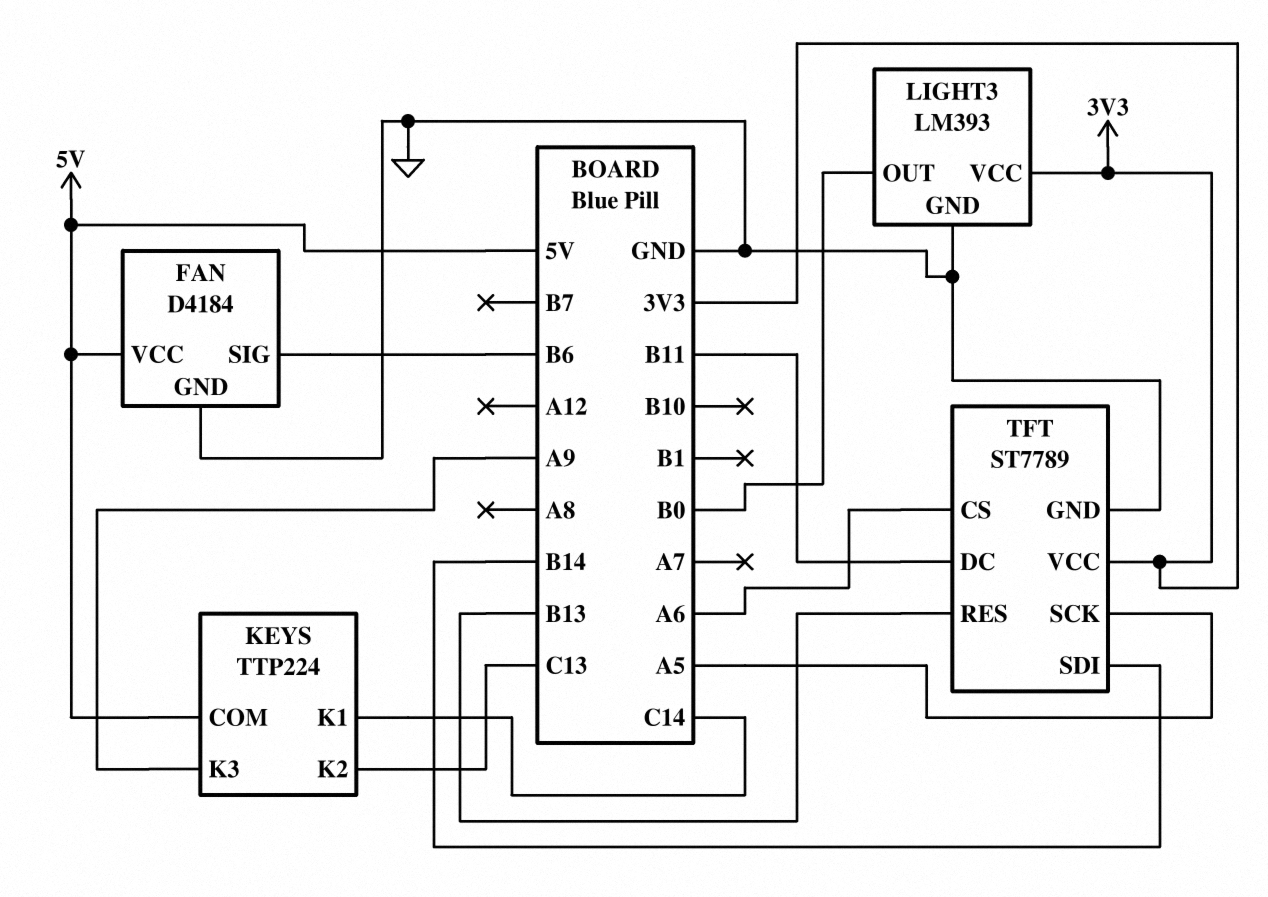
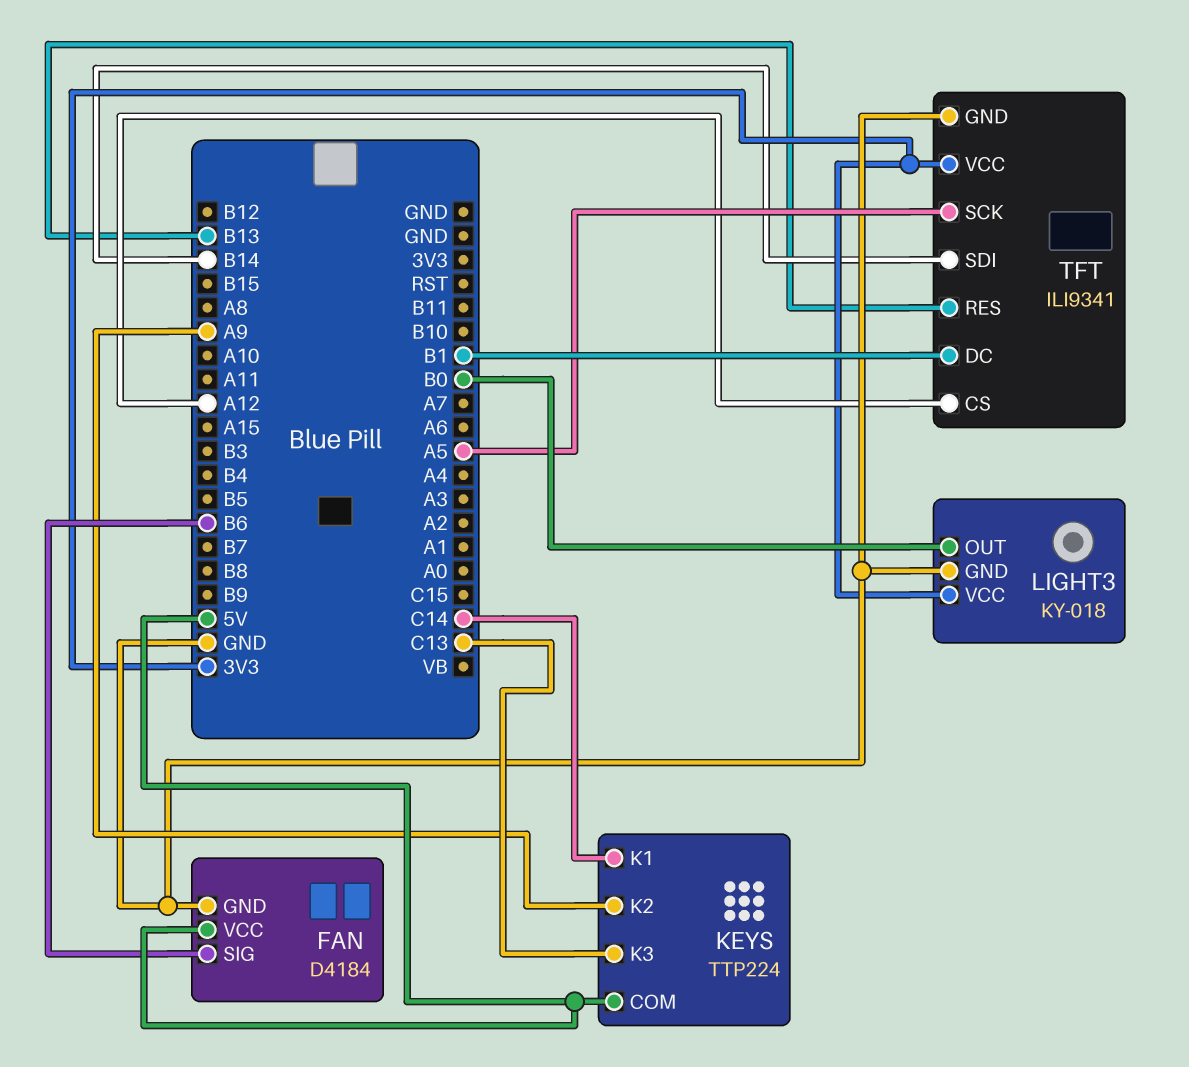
KEYS pin K2: C13 -> A9
KEYS pin K3: A9 -> C13
LIGHT3: LM393 -> KY-018
TFT: ST7789 -> ILI9341
TFT pin CS: A6 -> A12
TFT pin DC: B11 -> B1

